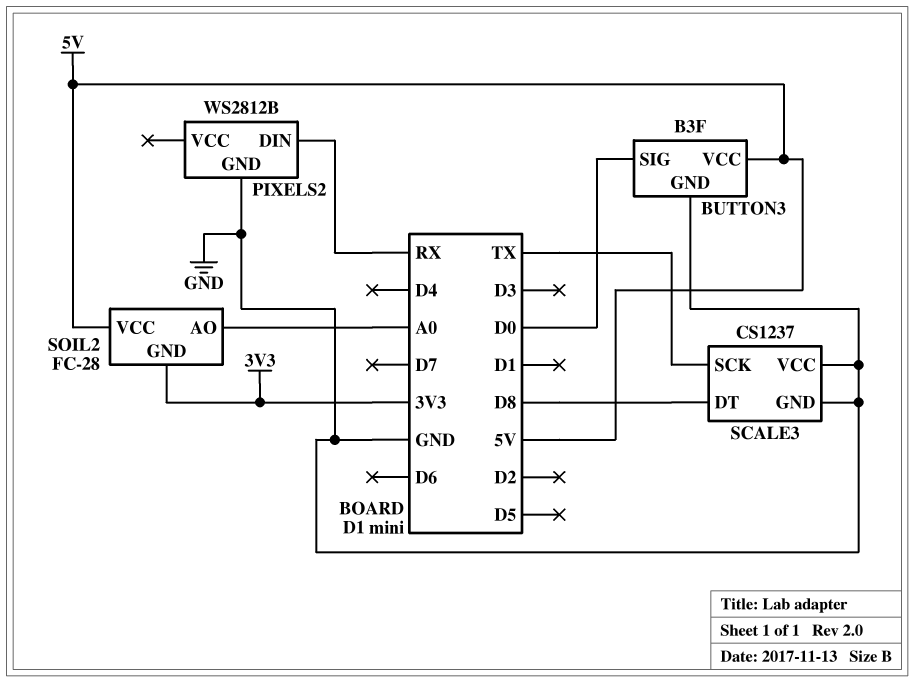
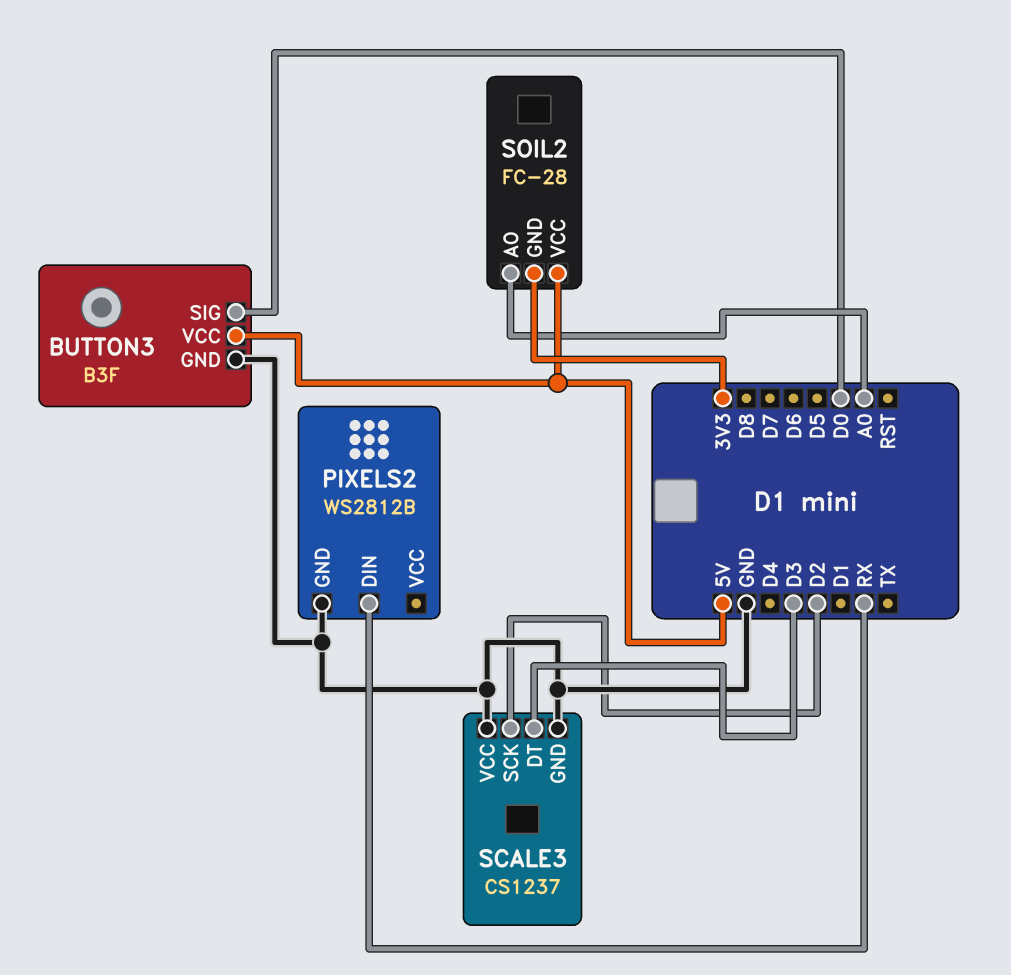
SCALE3 pin DT: D8 -> D3
SCALE3 pin SCK: TX -> D2

